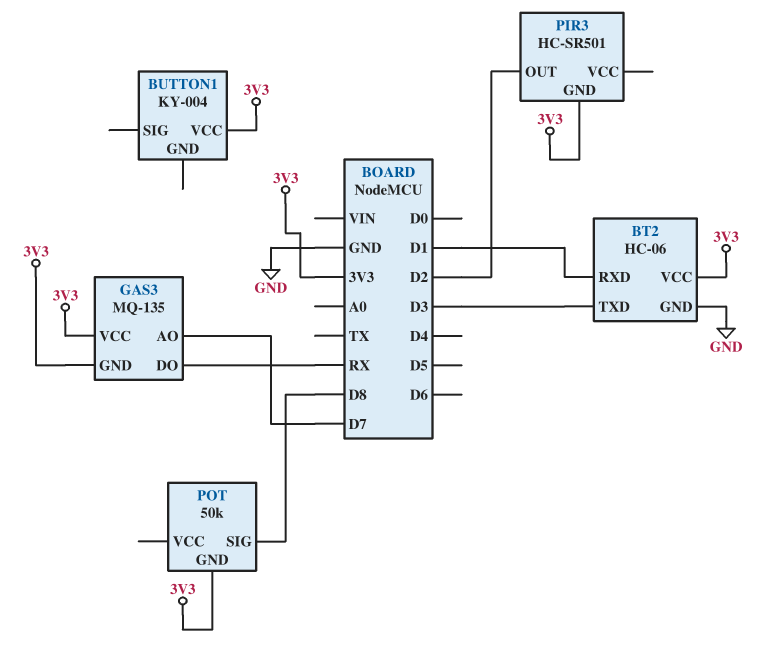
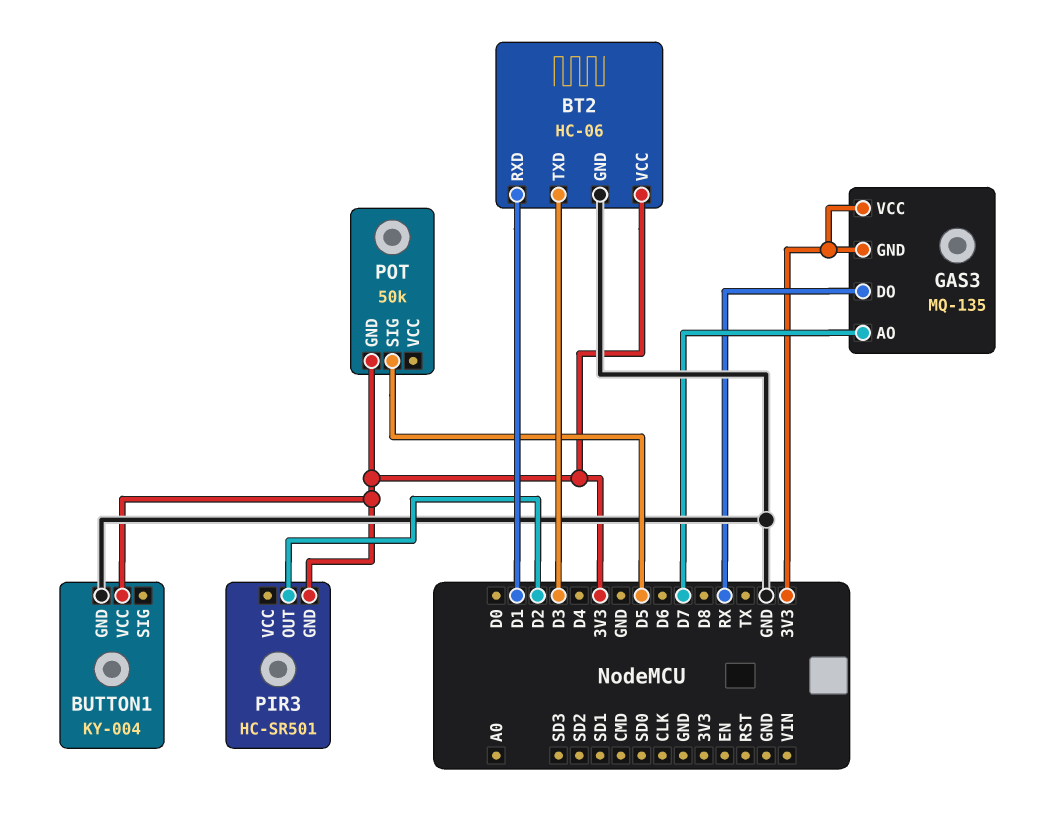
BUTTON1 pin GND: none -> GND
POT pin SIG: D8 -> D5

